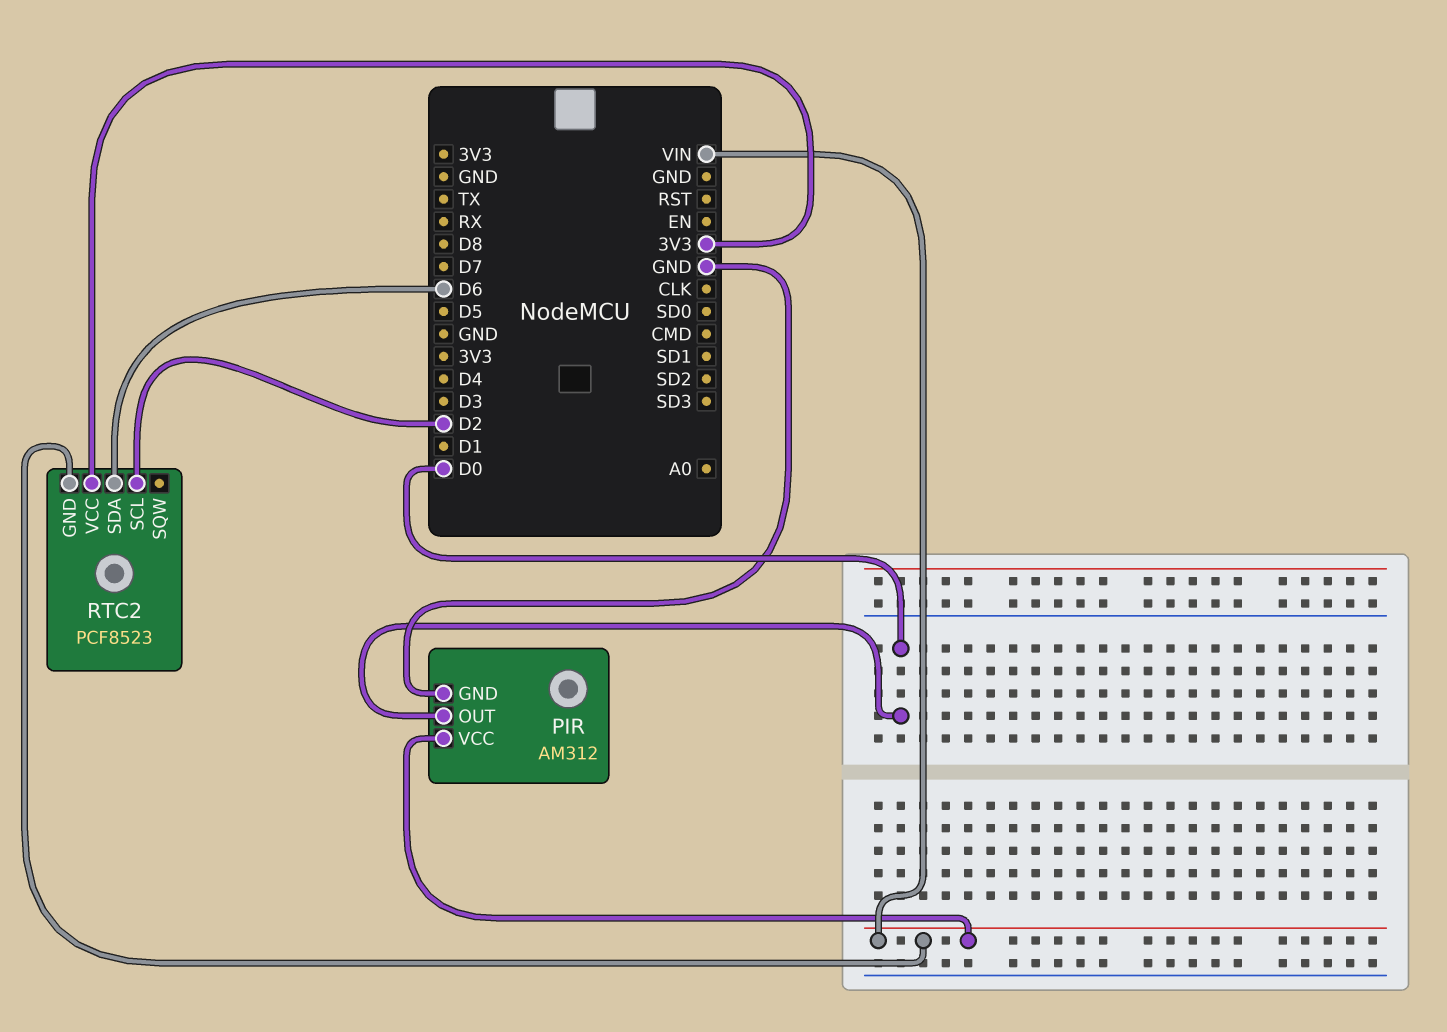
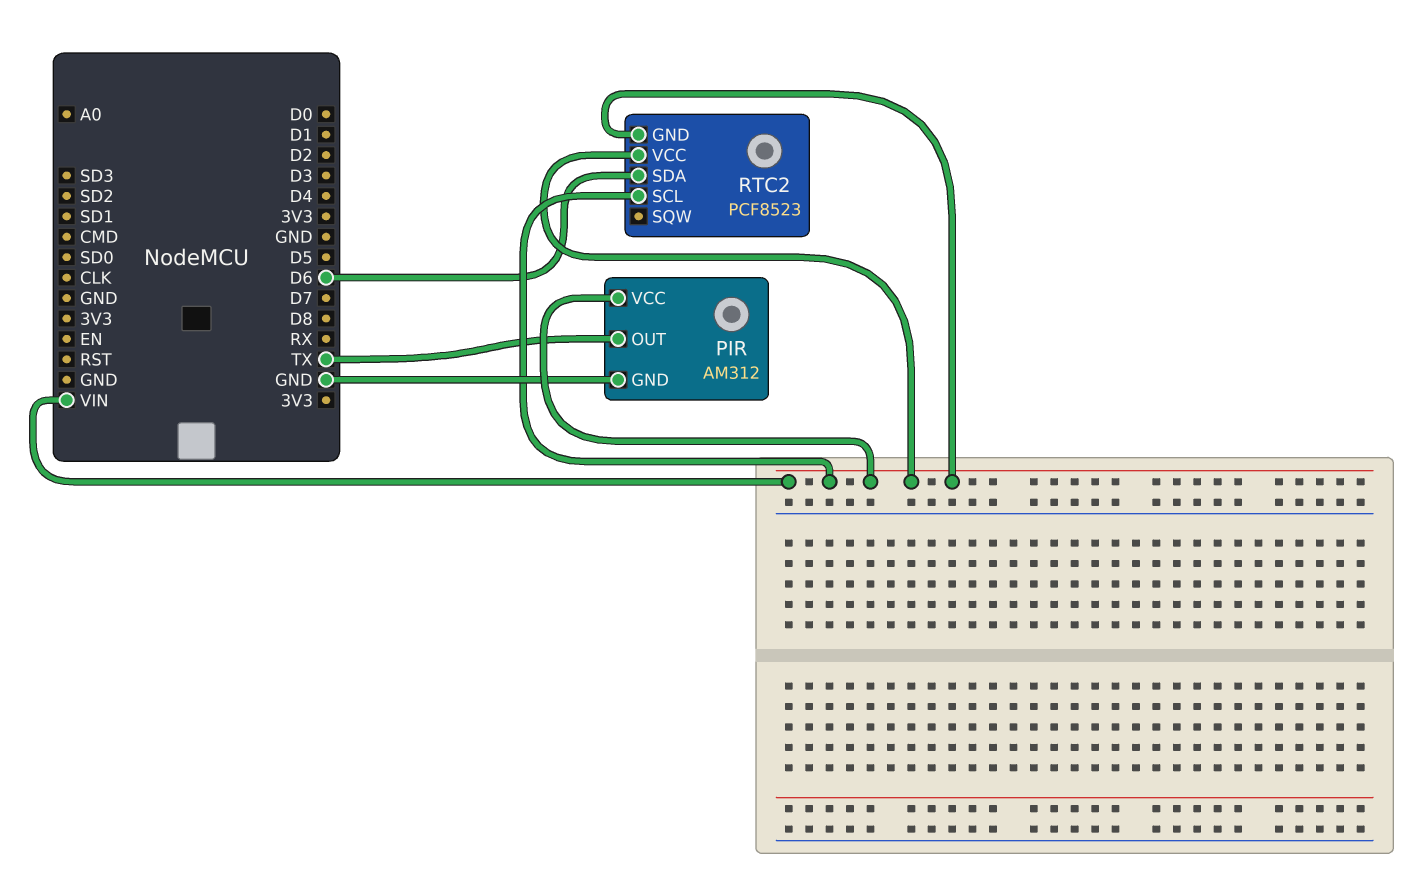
PIR pin OUT: D0 -> TX
RTC2 pin SCL: D2 -> VIN
RTC2 pin VCC: 3V3 -> VIN

